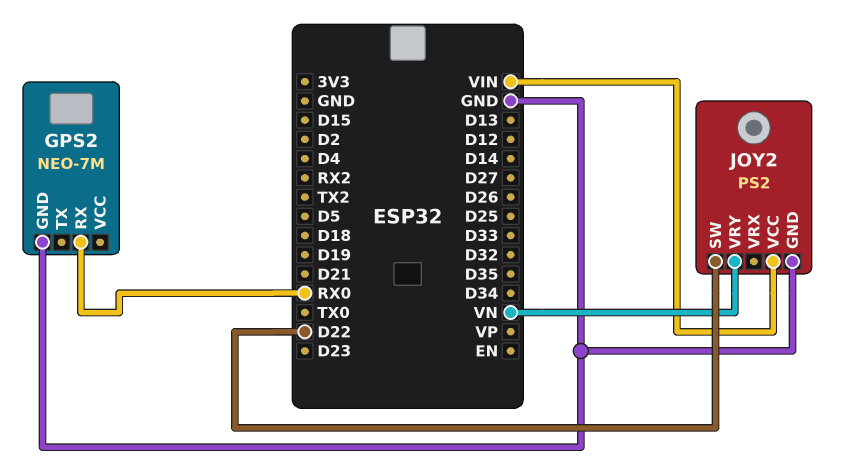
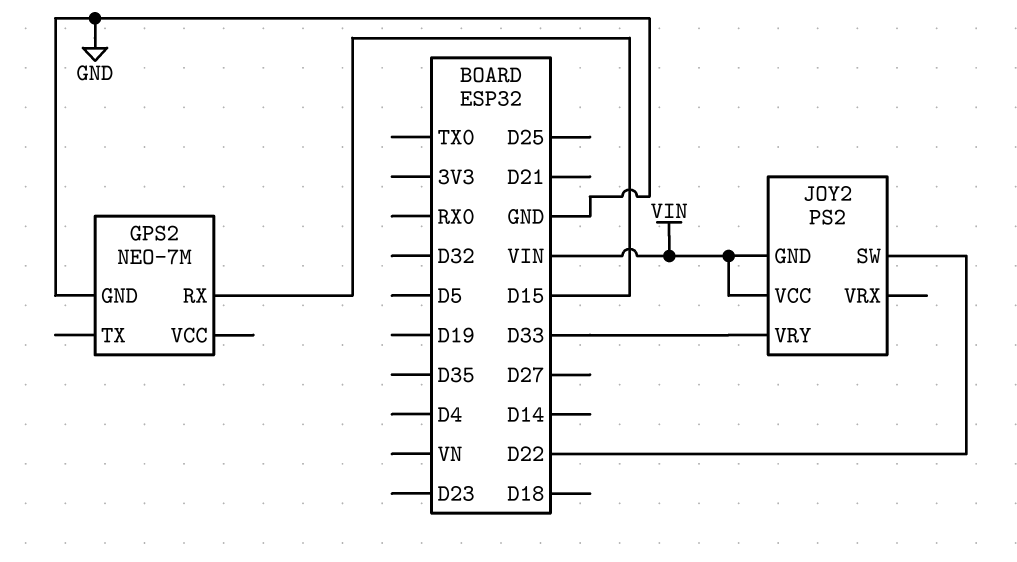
GPS2 pin RX: RX0 -> D15
JOY2 pin GND: GND -> VIN
JOY2 pin VRY: VN -> D33

